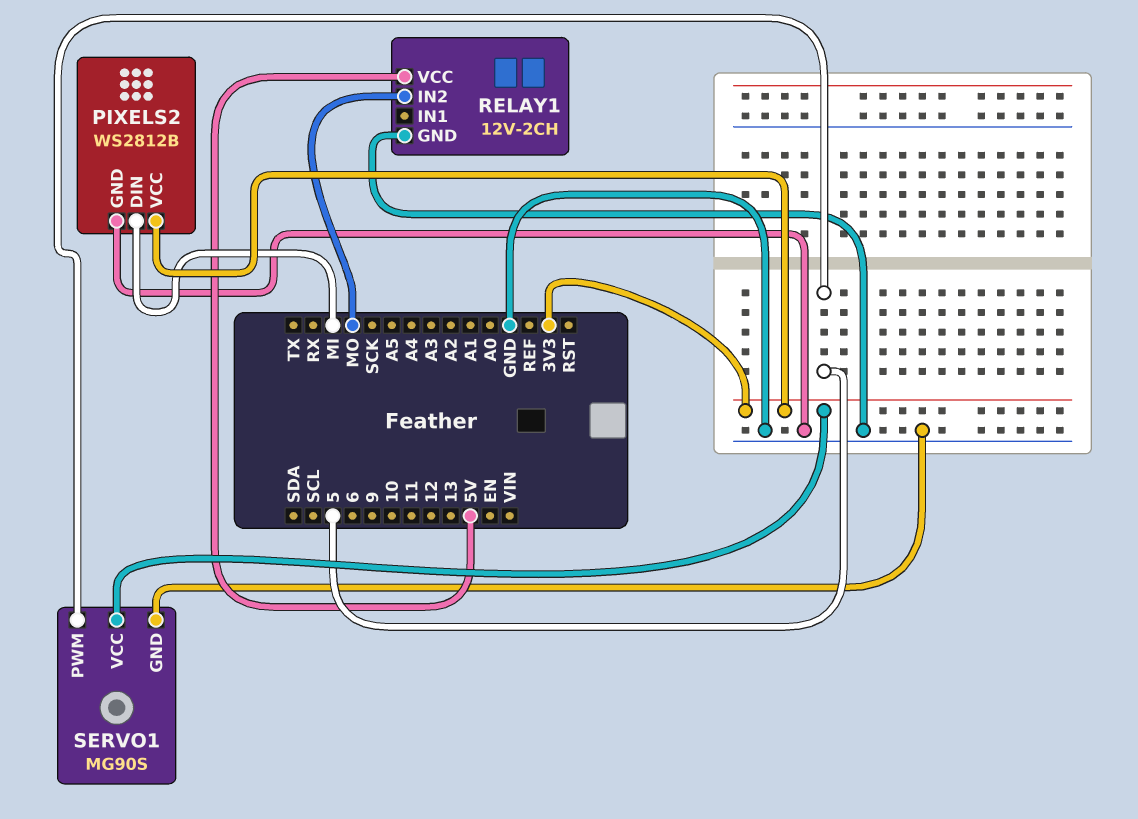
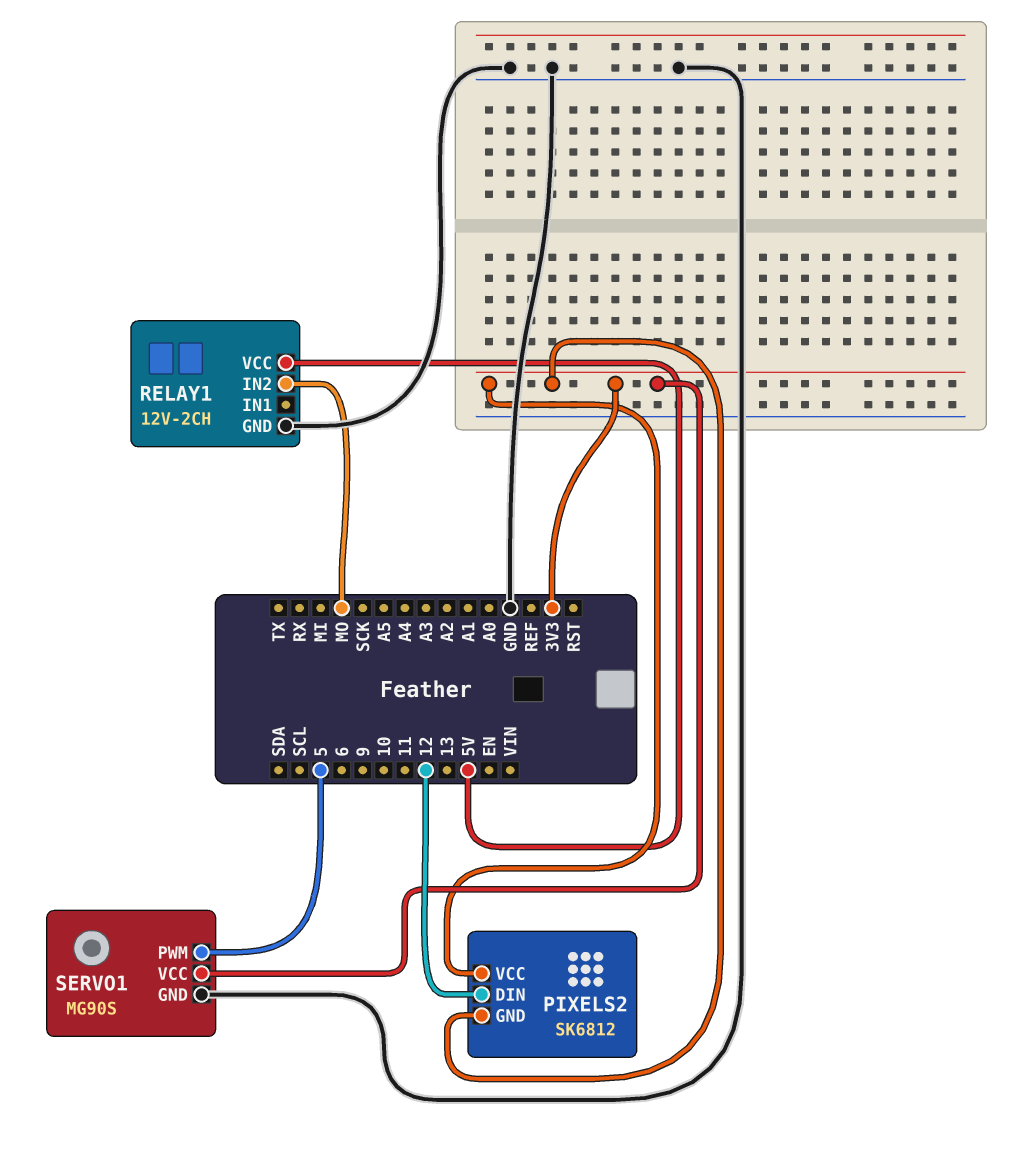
PIXELS2: WS2812B -> SK6812
PIXELS2 pin DIN: MI -> 12
PIXELS2 pin GND: GND -> 3V3

